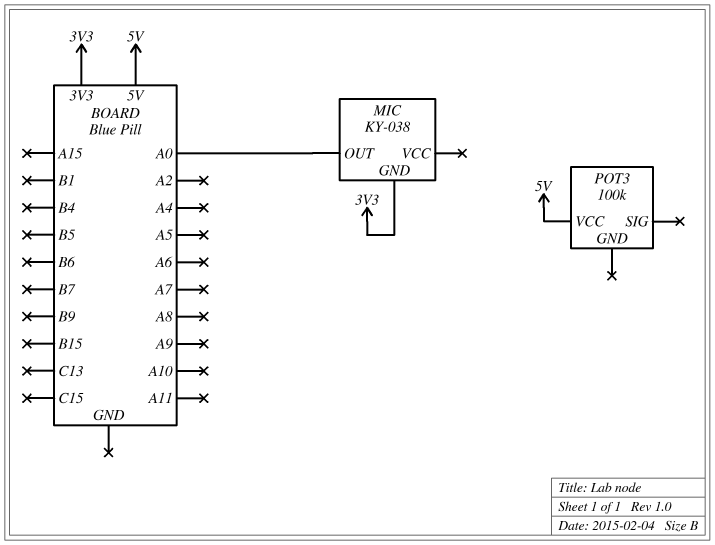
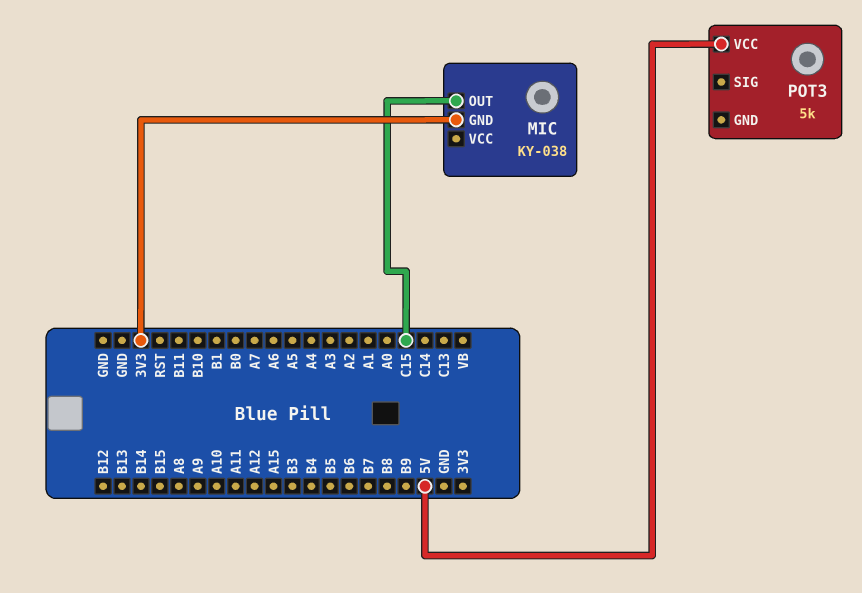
MIC pin OUT: A0 -> C15
POT3: 100k -> 5k

